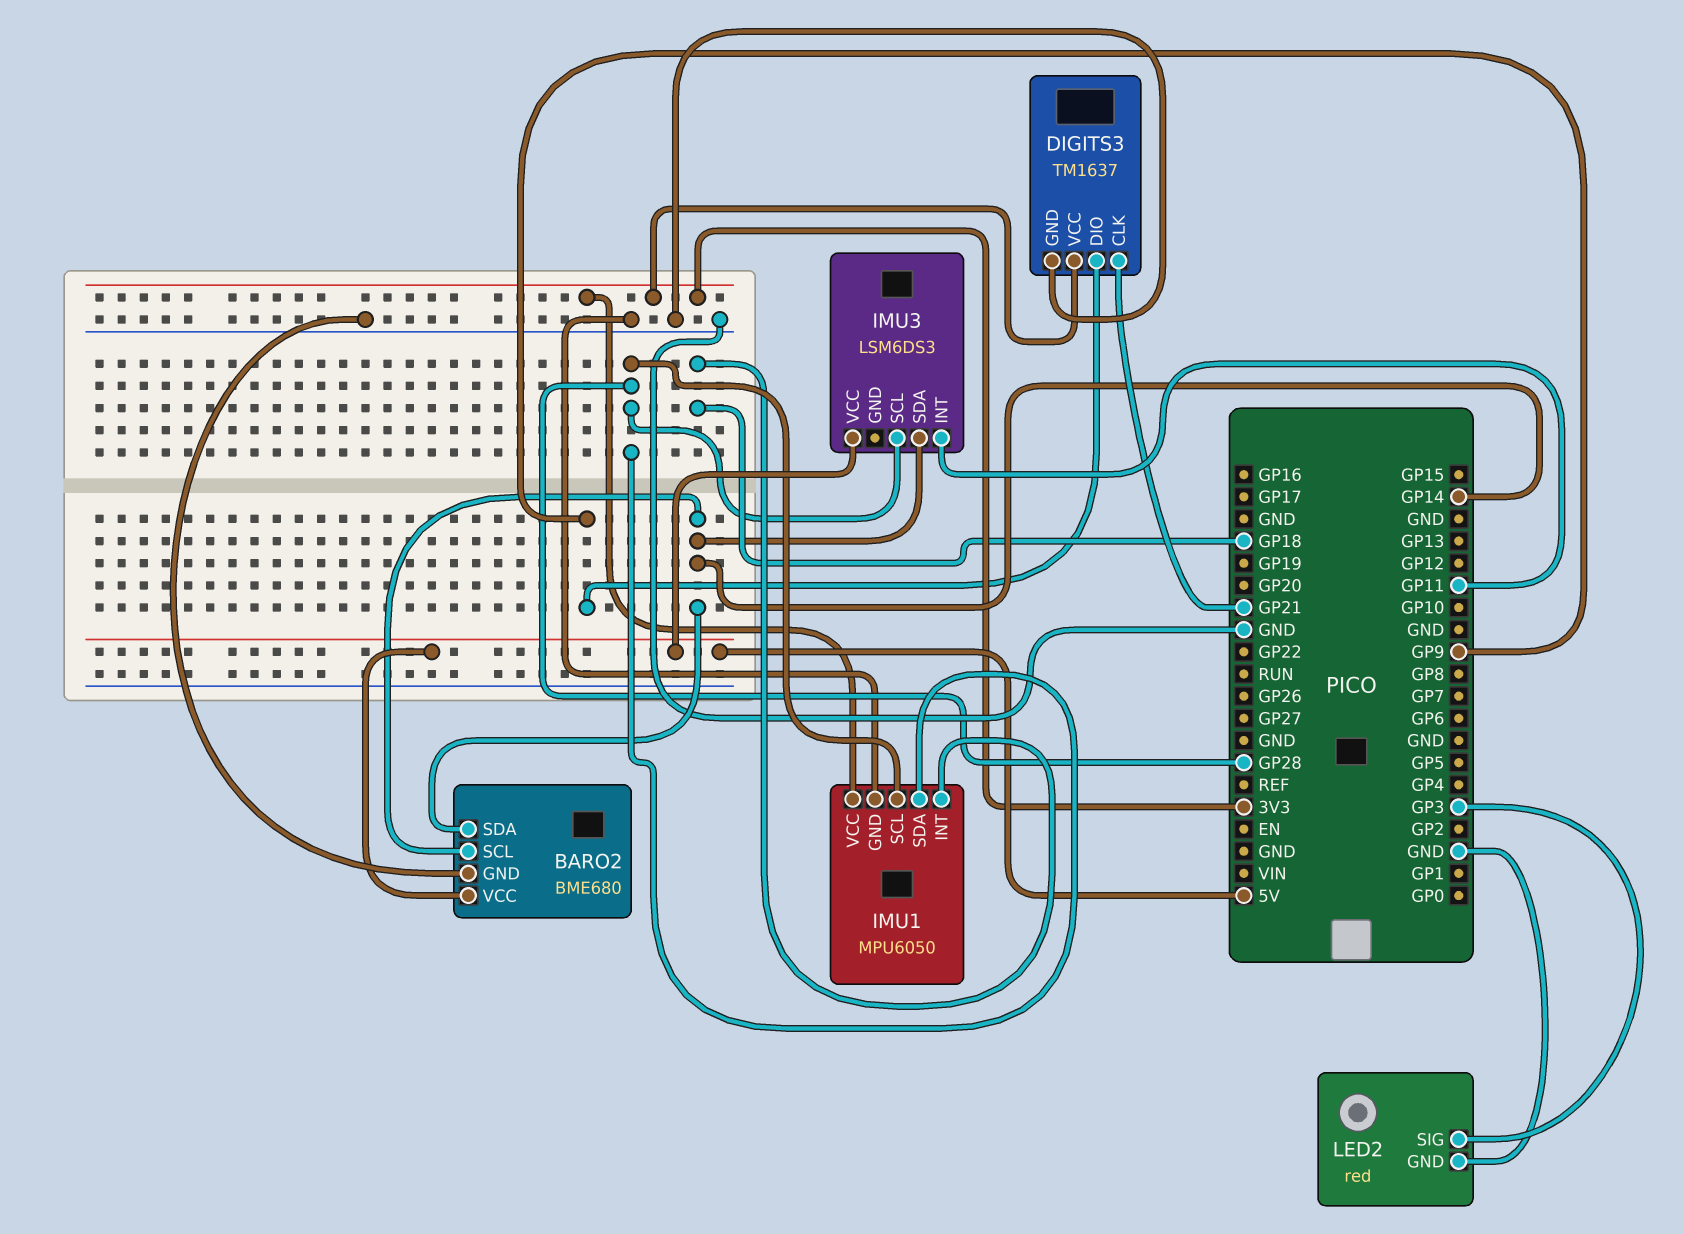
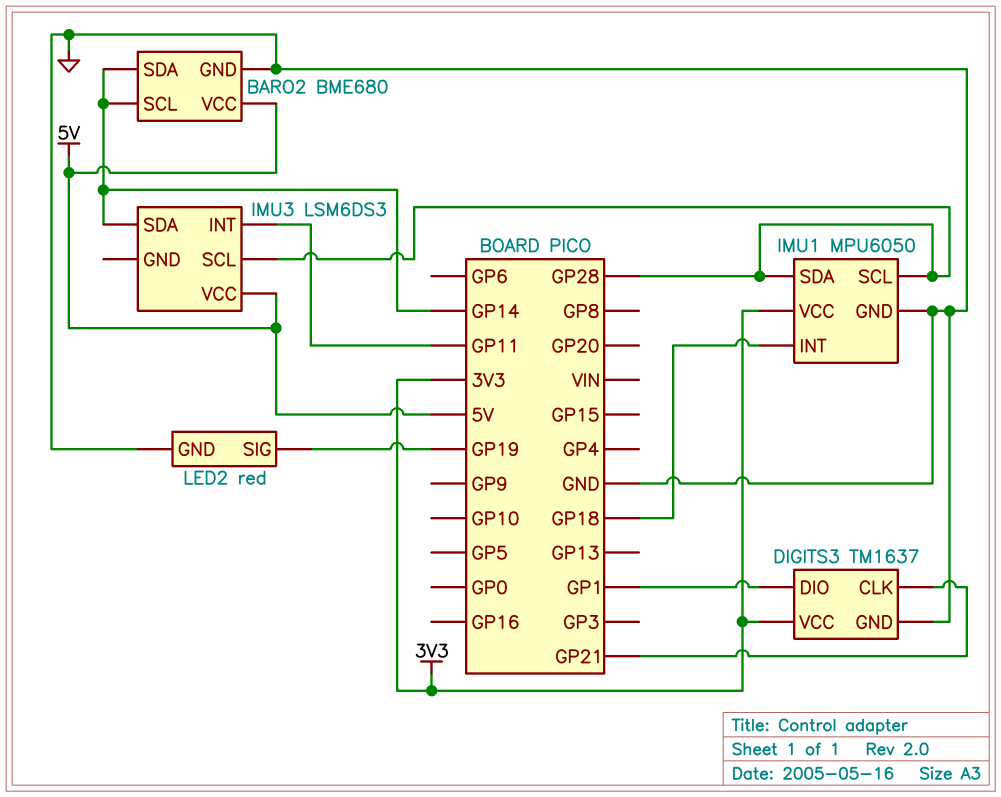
DIGITS3 pin DIO: GP9 -> GP1
LED2 pin SIG: GP3 -> GP19

